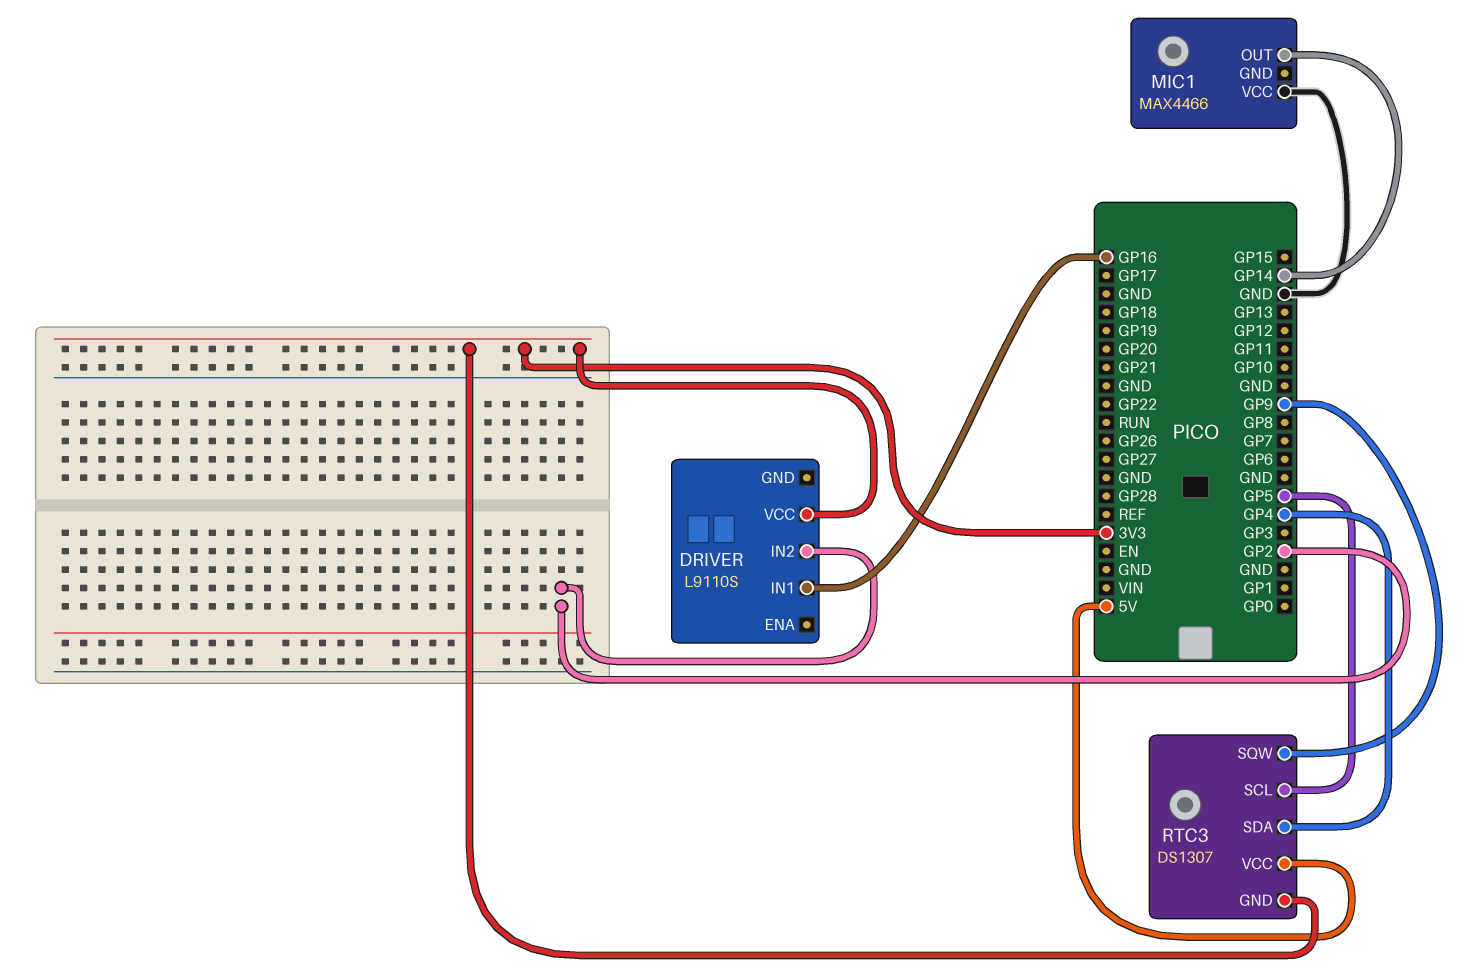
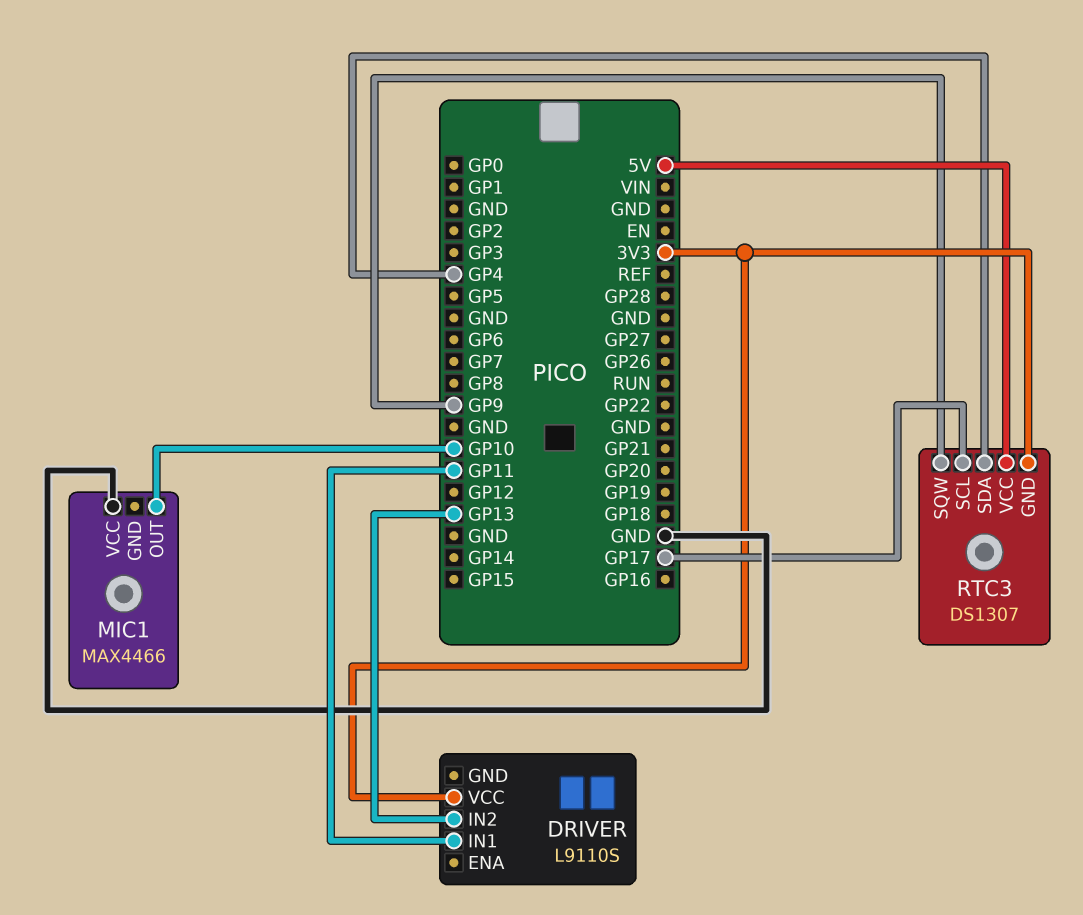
DRIVER pin IN1: GP16 -> GP11
DRIVER pin IN2: GP2 -> GP13
MIC1 pin OUT: GP14 -> GP10
RTC3 pin SCL: GP5 -> GP17

